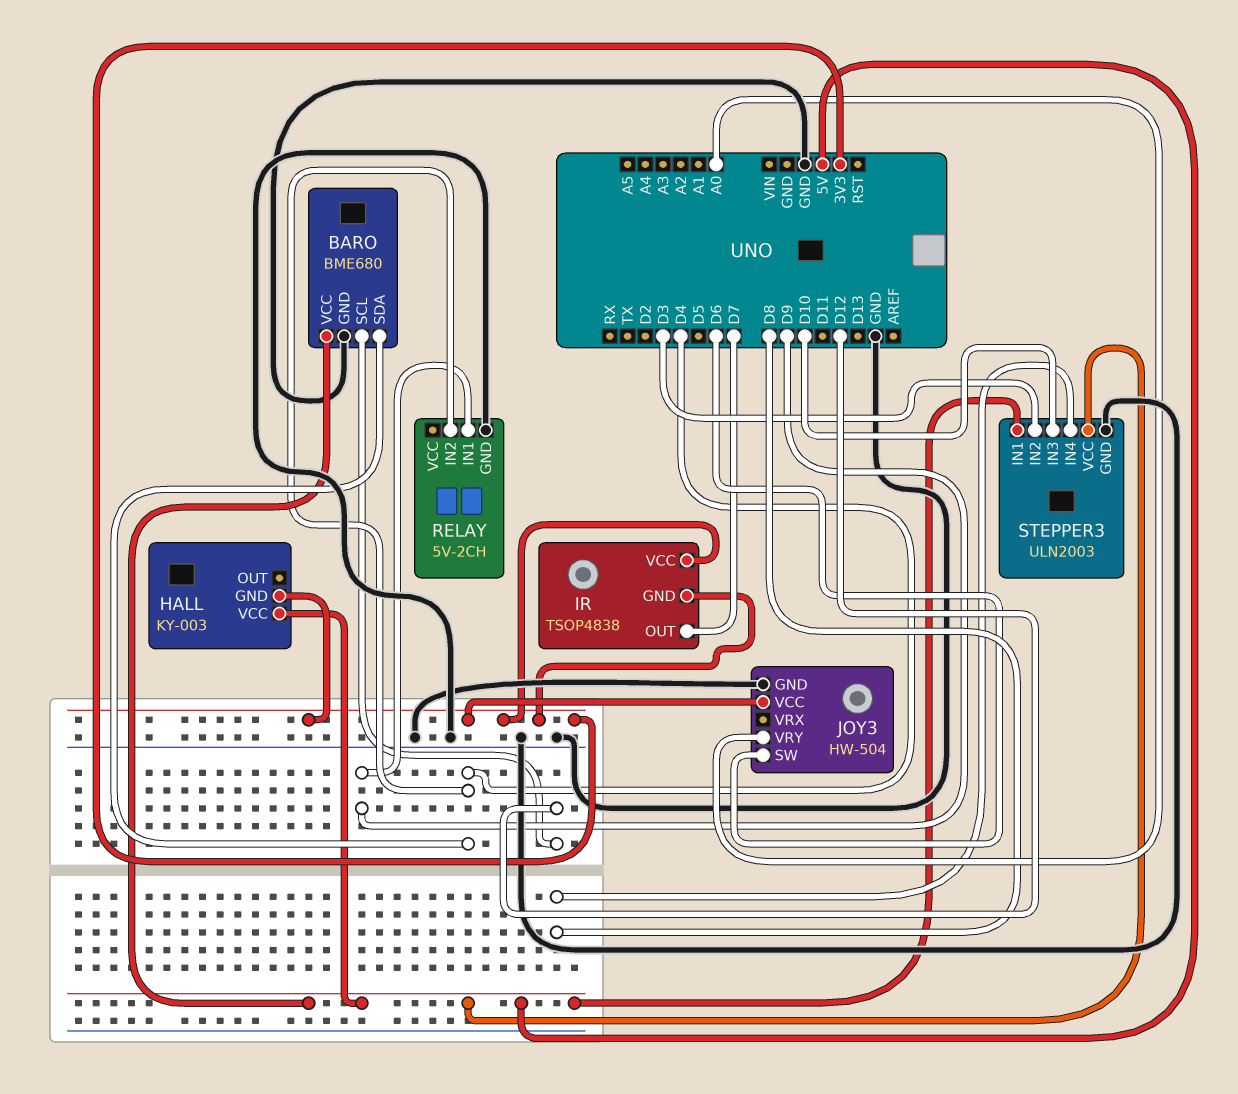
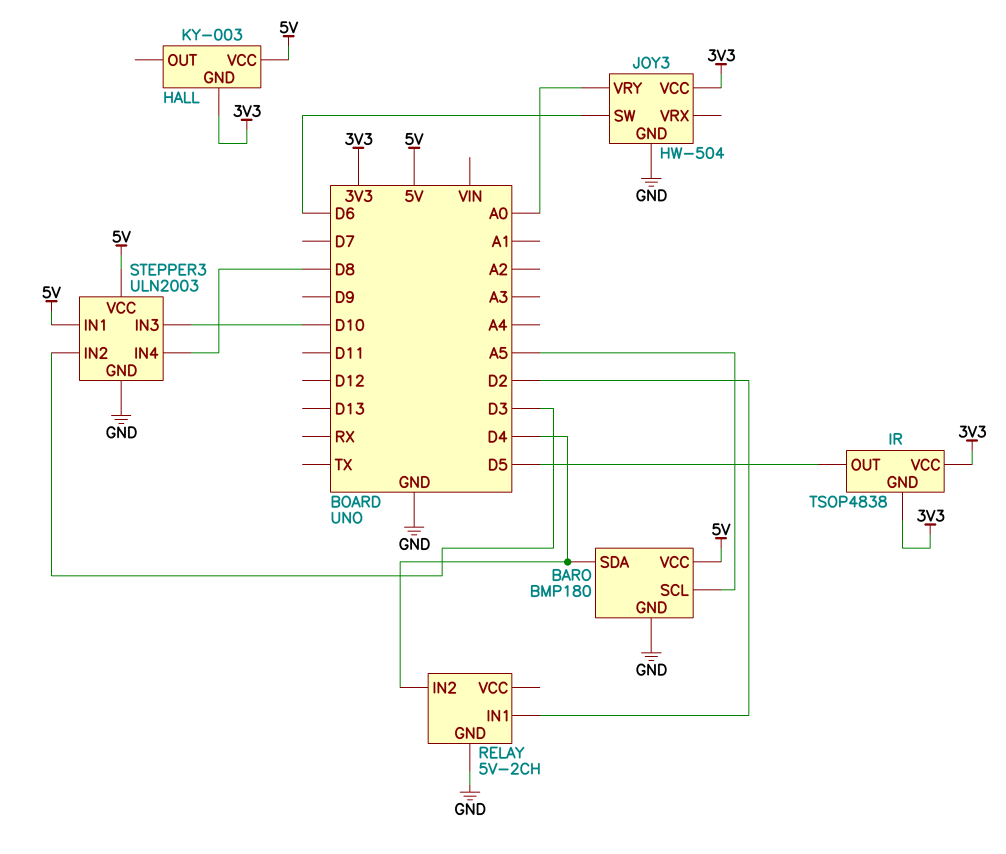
BARO: BME680 -> BMP180
BARO pin SCL: D12 -> A5
IR pin OUT: D7 -> D5
RELAY pin IN1: D9 -> D2

